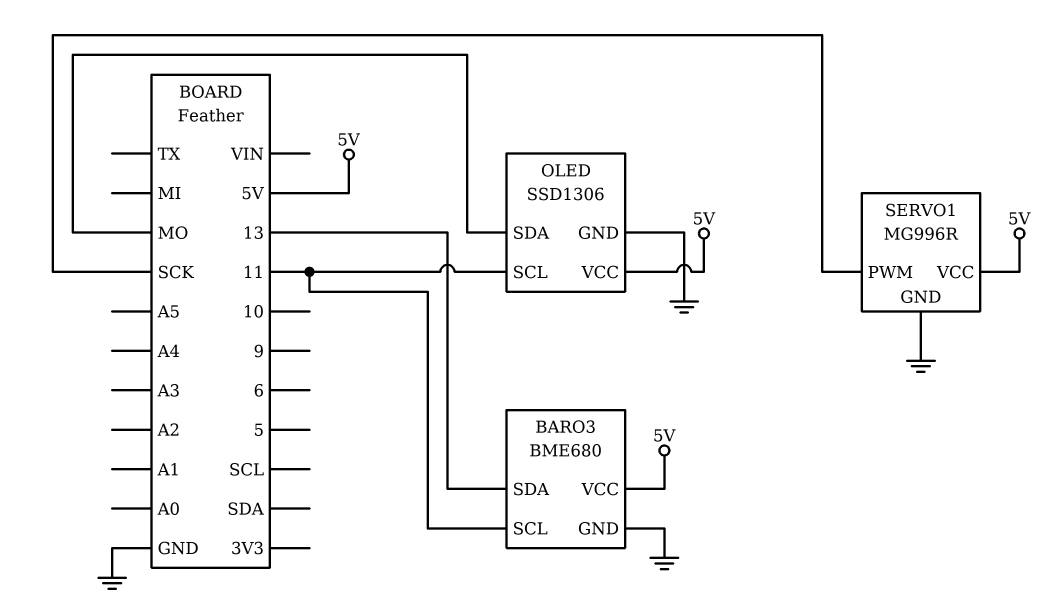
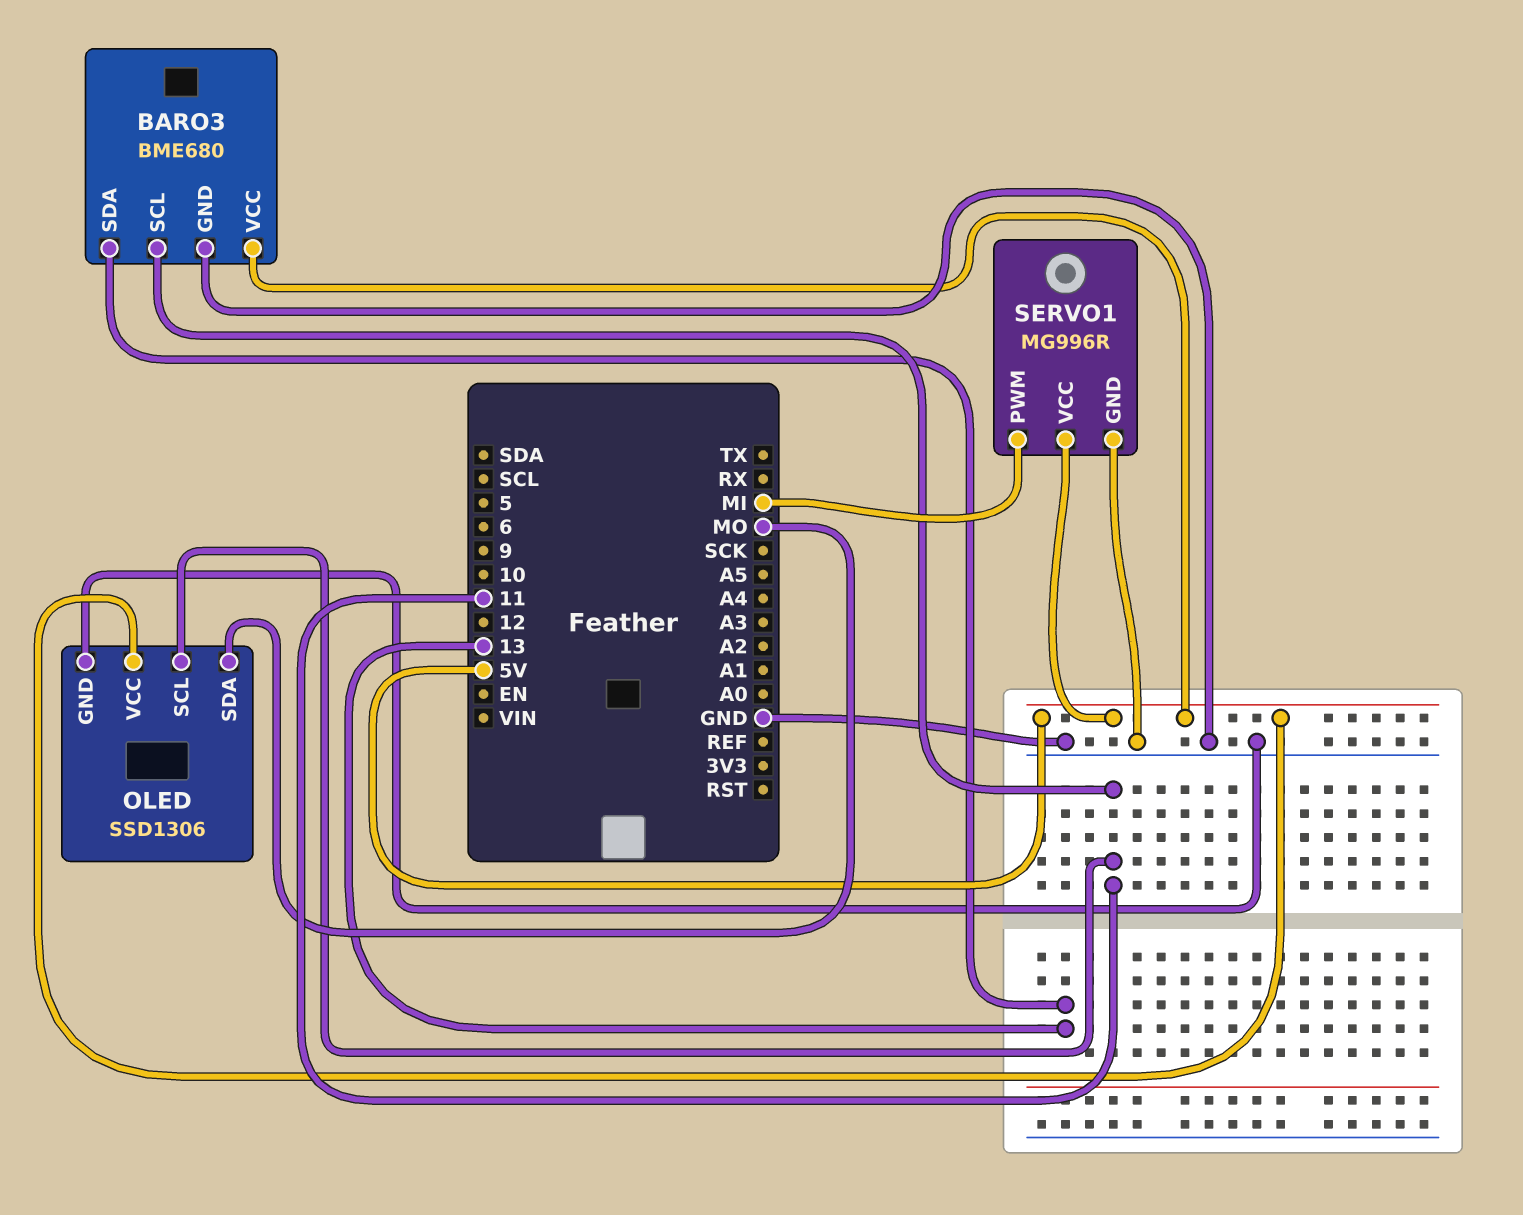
SERVO1 pin PWM: SCK -> MI

